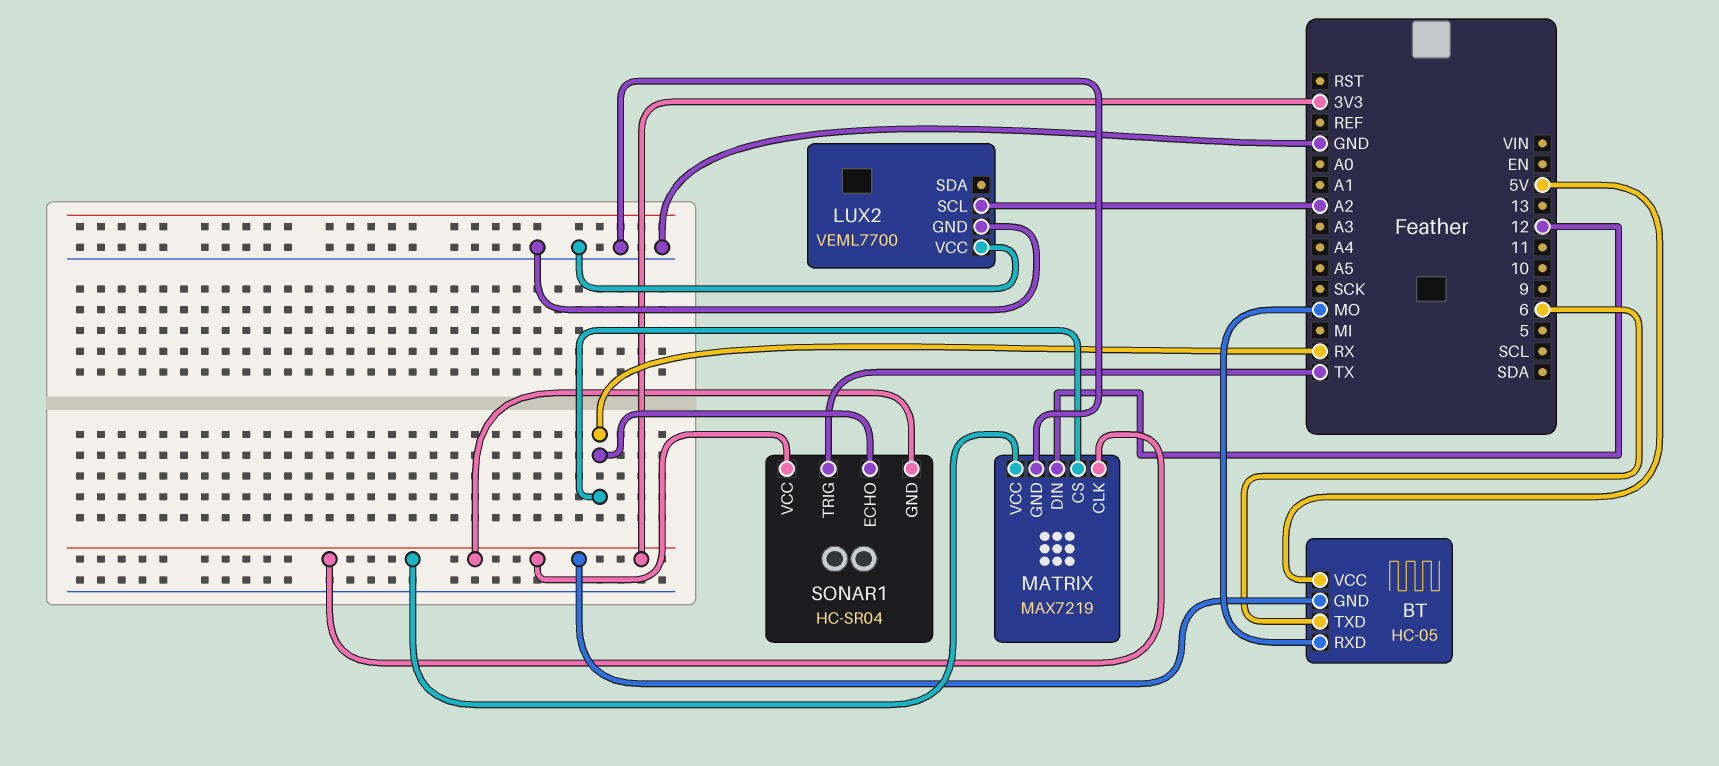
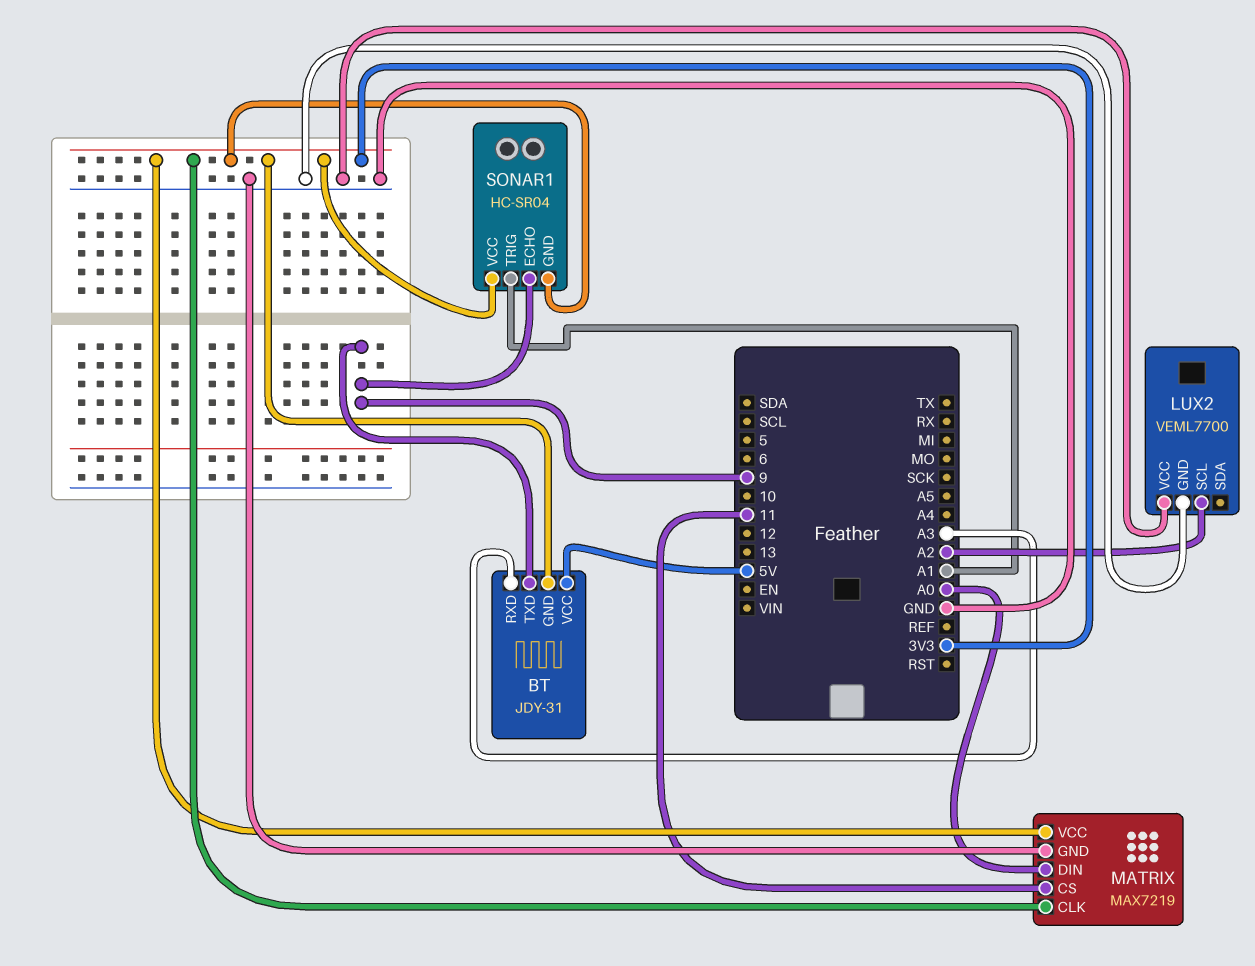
BT: HC-05 -> JDY-31
BT pin RXD: MO -> A3
BT pin TXD: 6 -> 9
MATRIX pin CS: RX -> 11
MATRIX pin DIN: 12 -> A0
SONAR1 pin ECHO: RX -> 9
SONAR1 pin TRIG: TX -> A1

